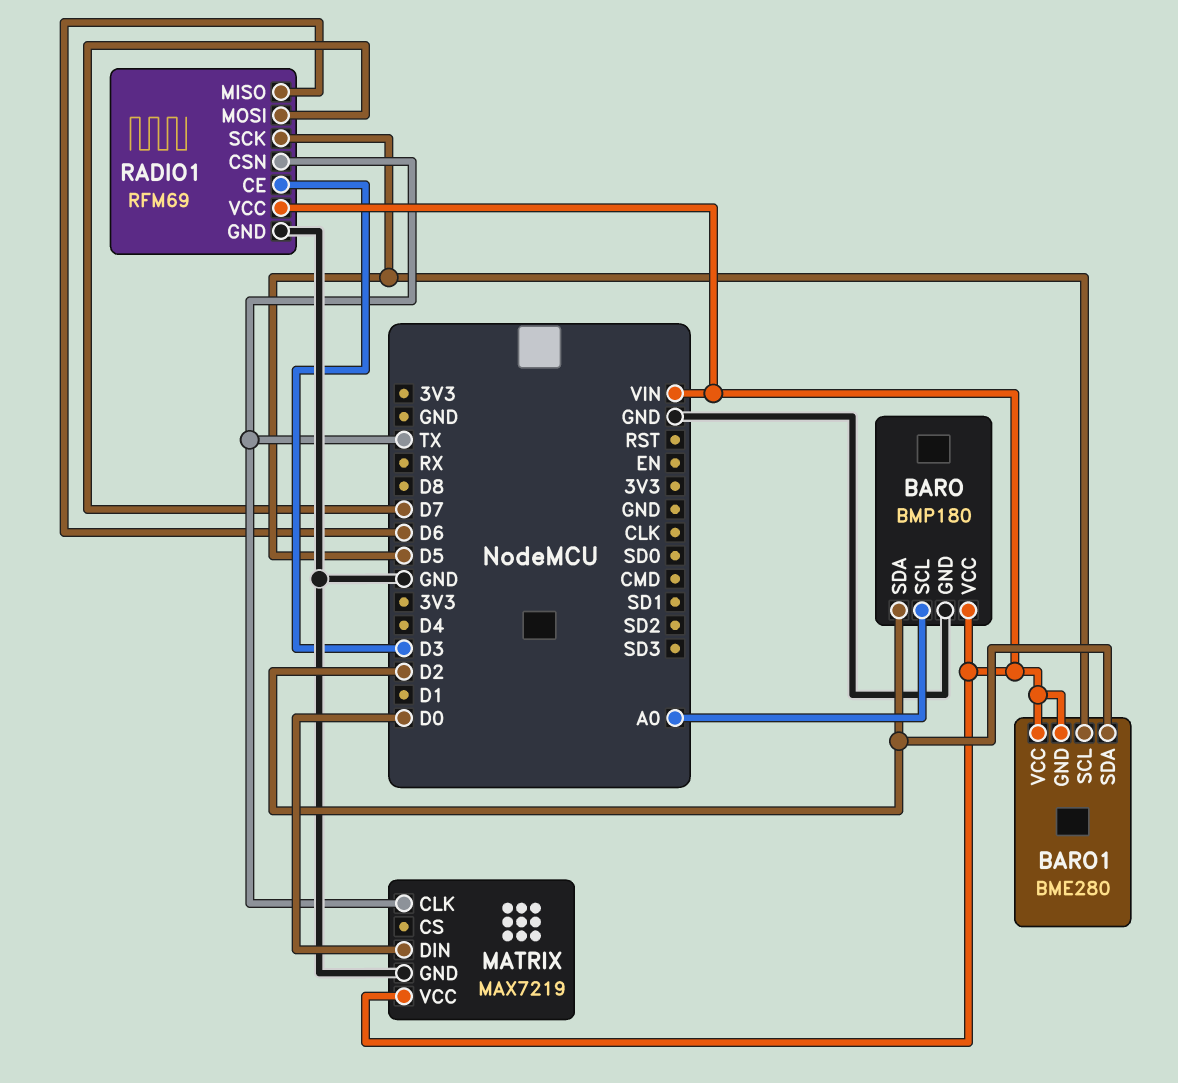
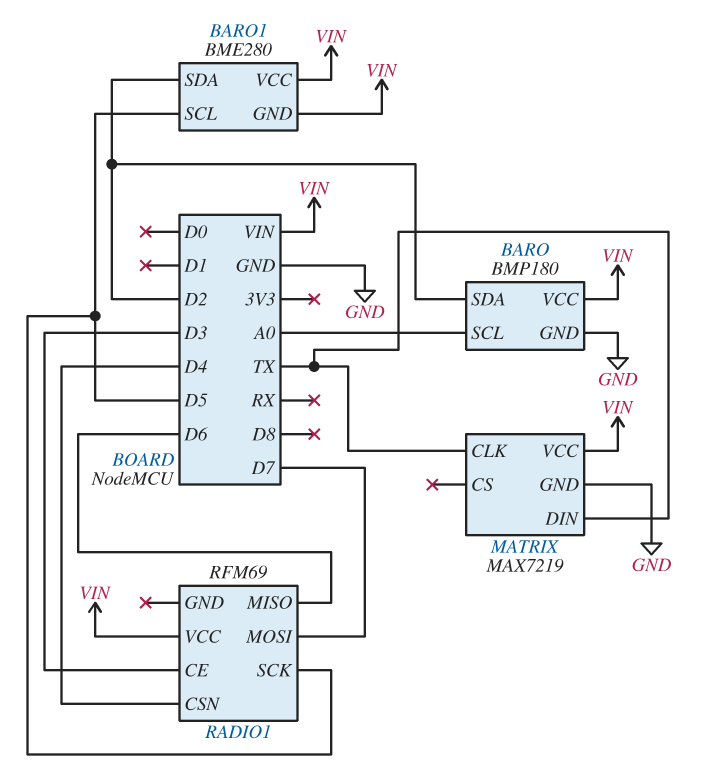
MATRIX pin DIN: D0 -> TX
RADIO1 pin CSN: TX -> D4
RADIO1 pin GND: GND -> none

